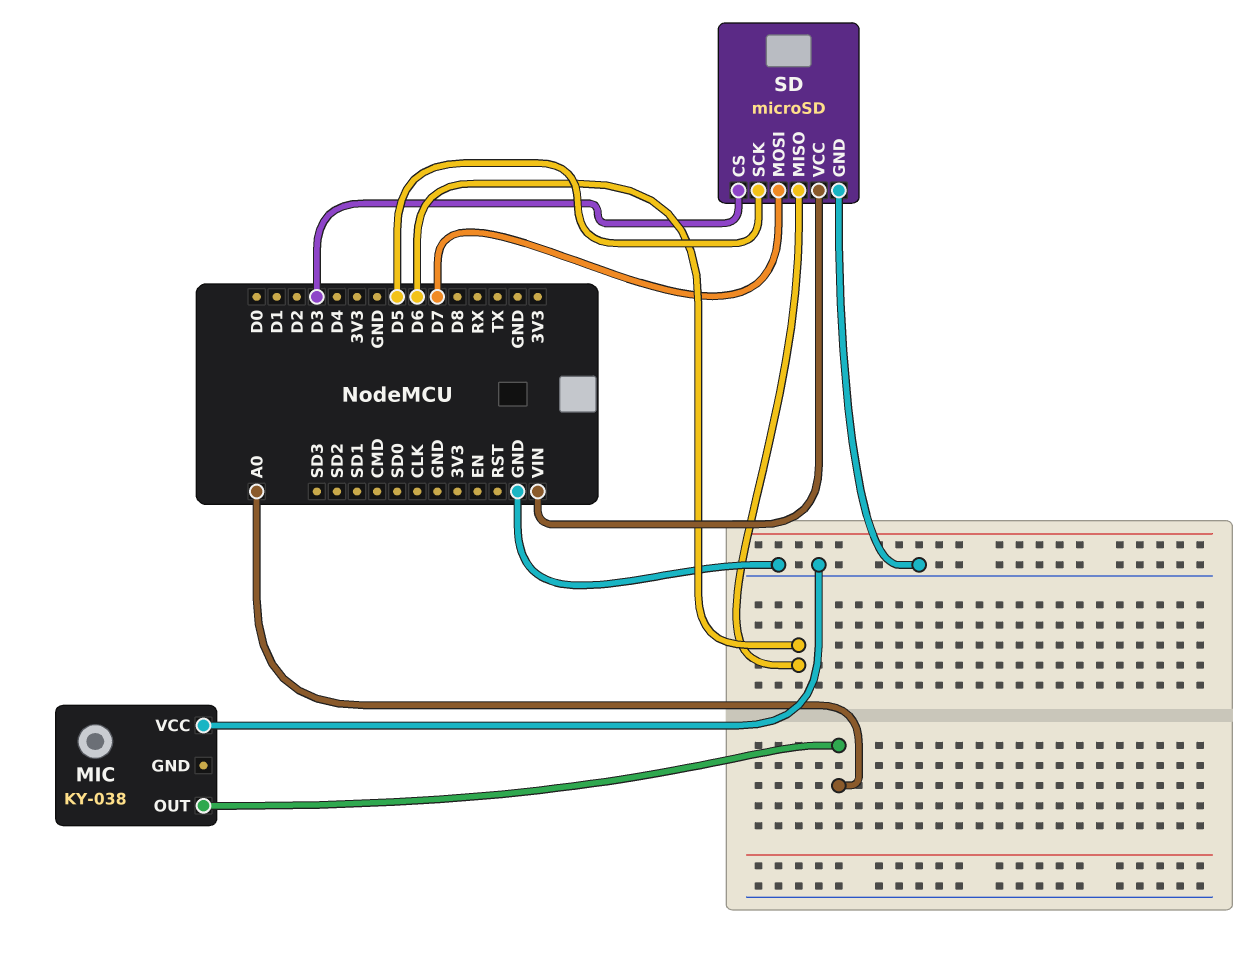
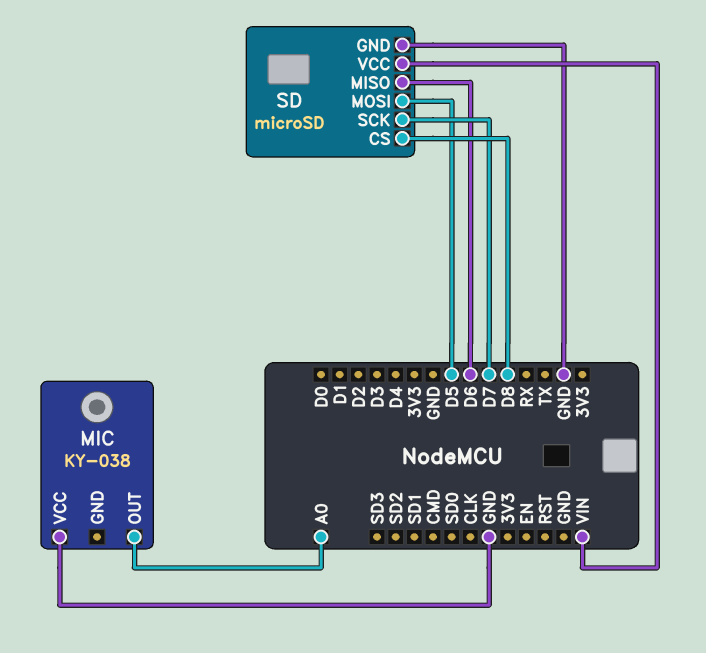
SD pin CS: D3 -> D8
SD pin MOSI: D7 -> D5
SD pin SCK: D5 -> D7

